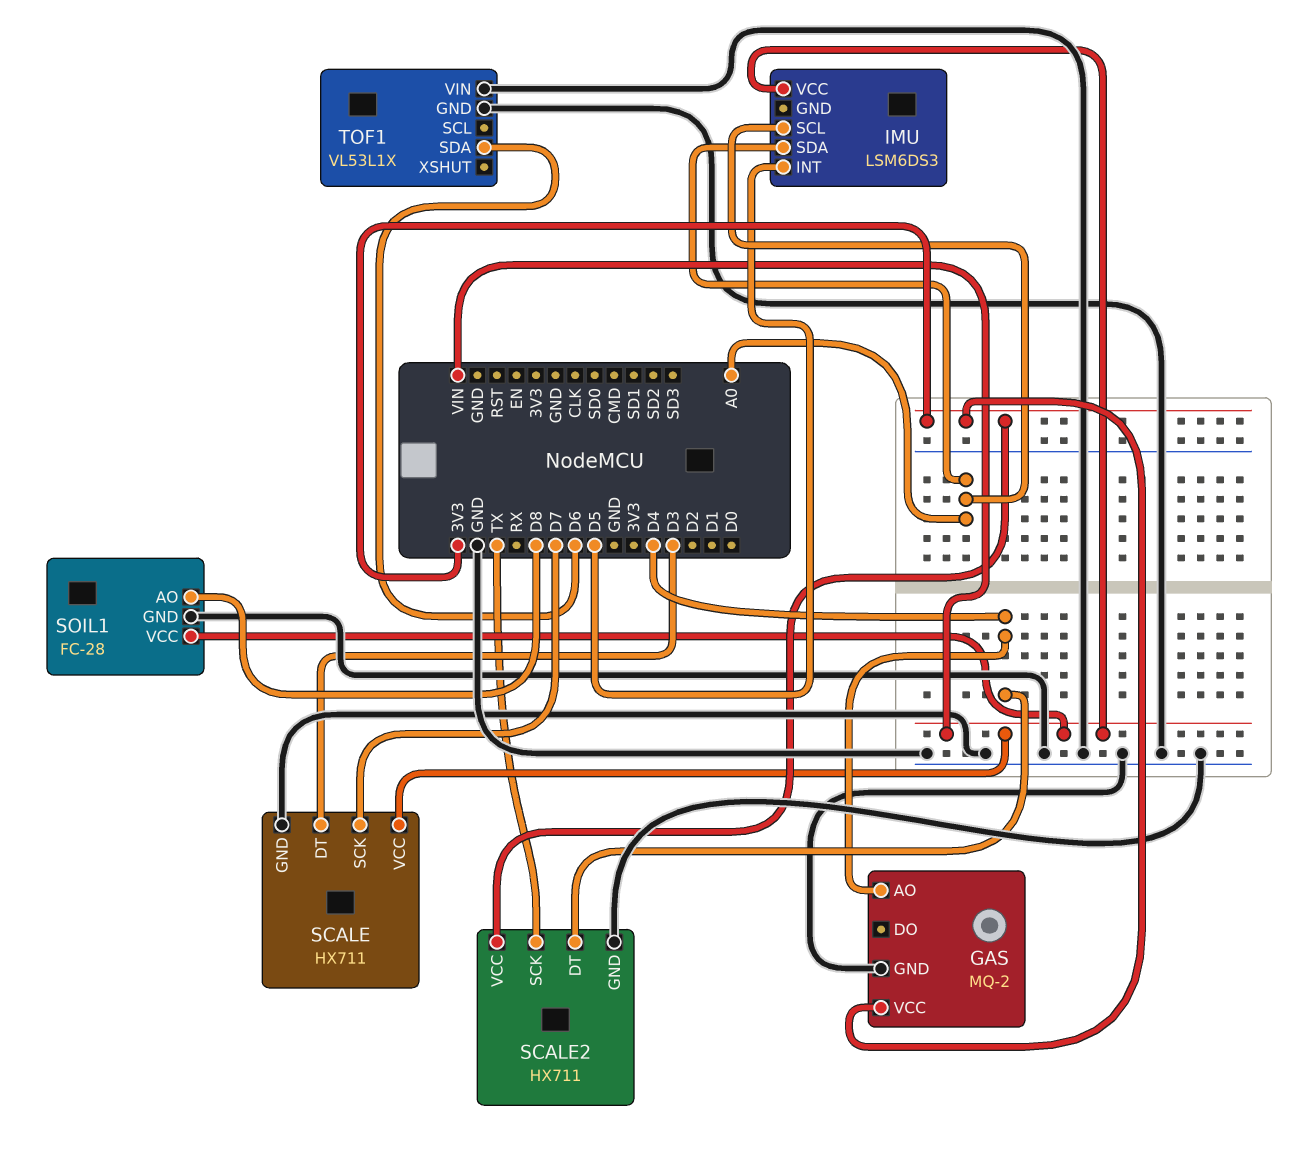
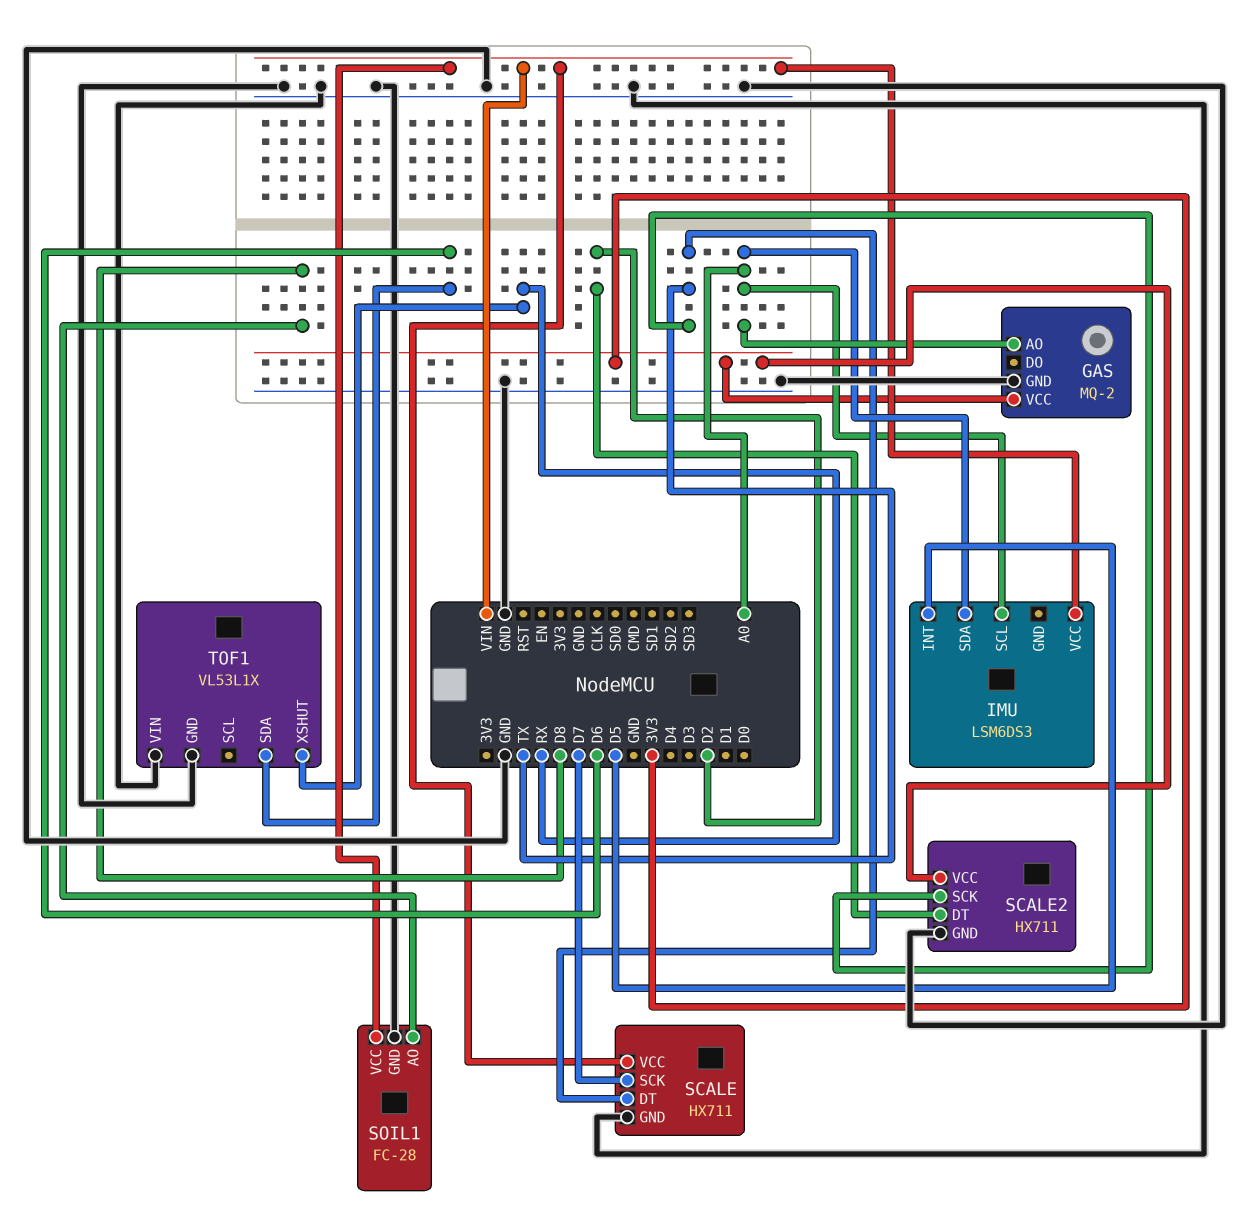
GAS pin AO: D4 -> A0
SCALE pin DT: D3 -> TX
SCALE2 pin DT: D4 -> D2
TOF1 pin XSHUT: none -> RX

